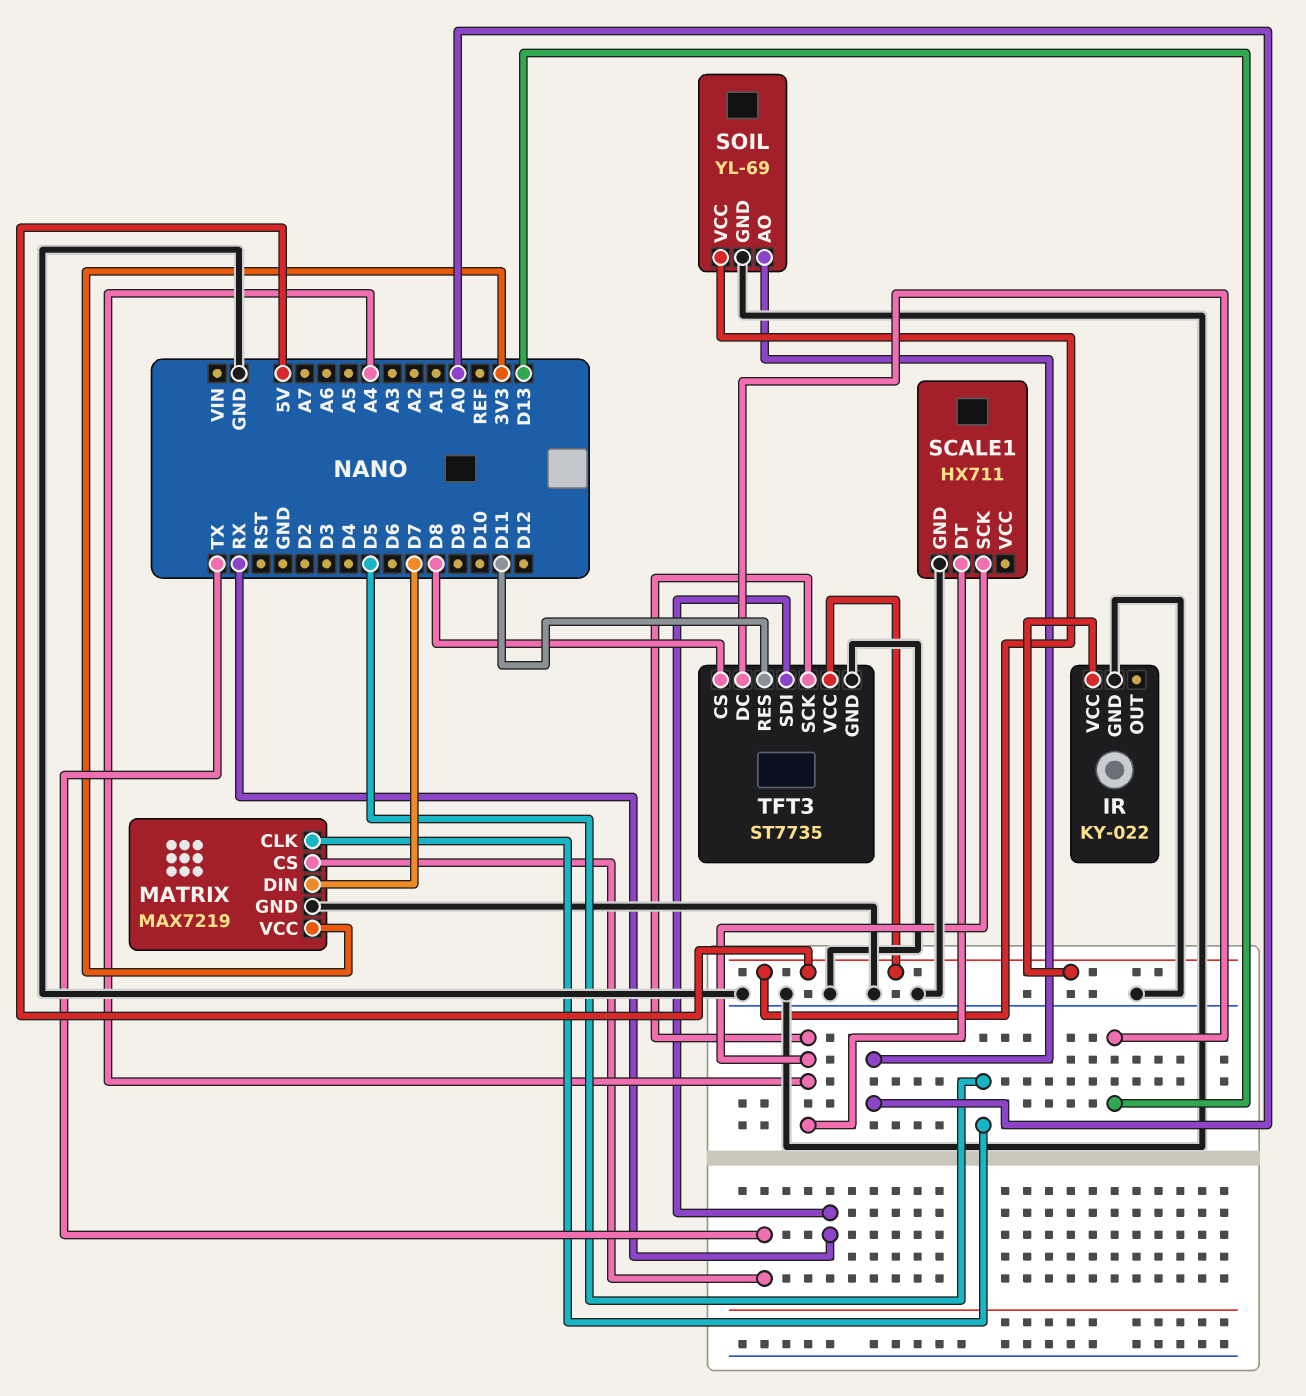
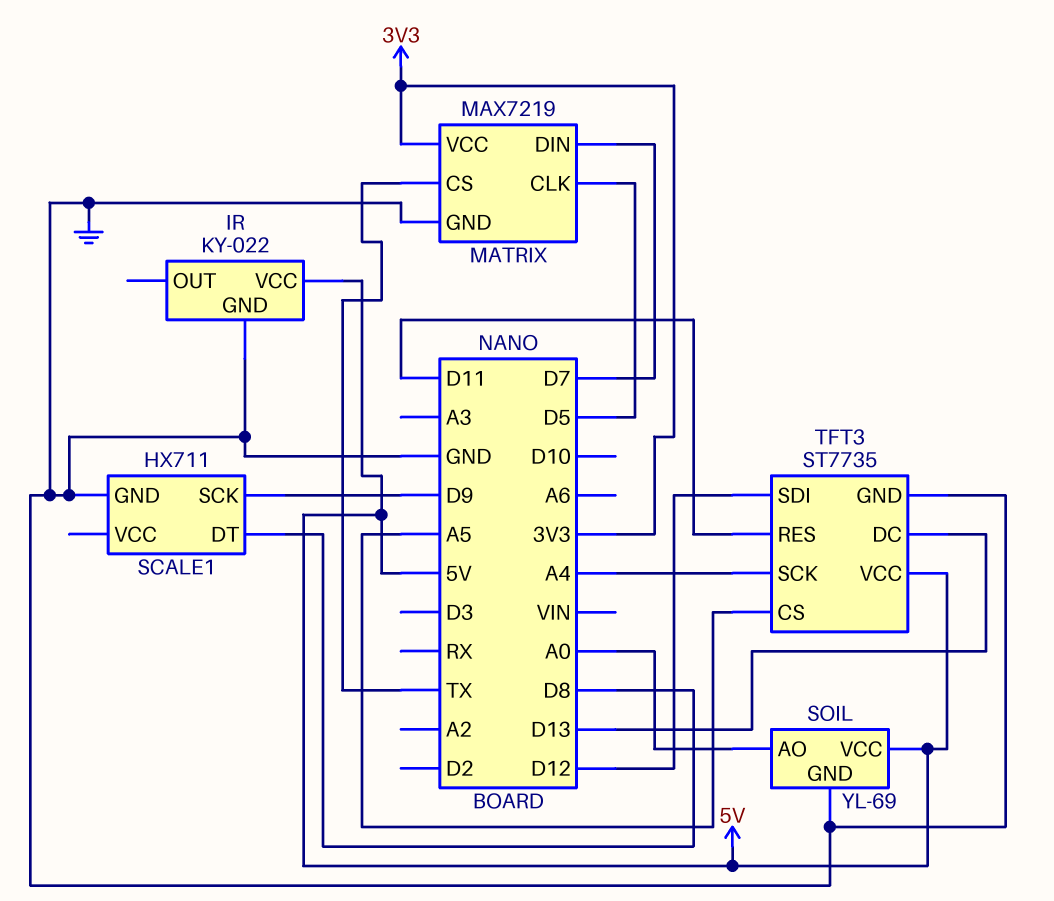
SCALE1 pin DT: A4 -> D8
SCALE1 pin SCK: A4 -> D9
TFT3 pin CS: D8 -> A5
TFT3 pin SDI: RX -> D12

